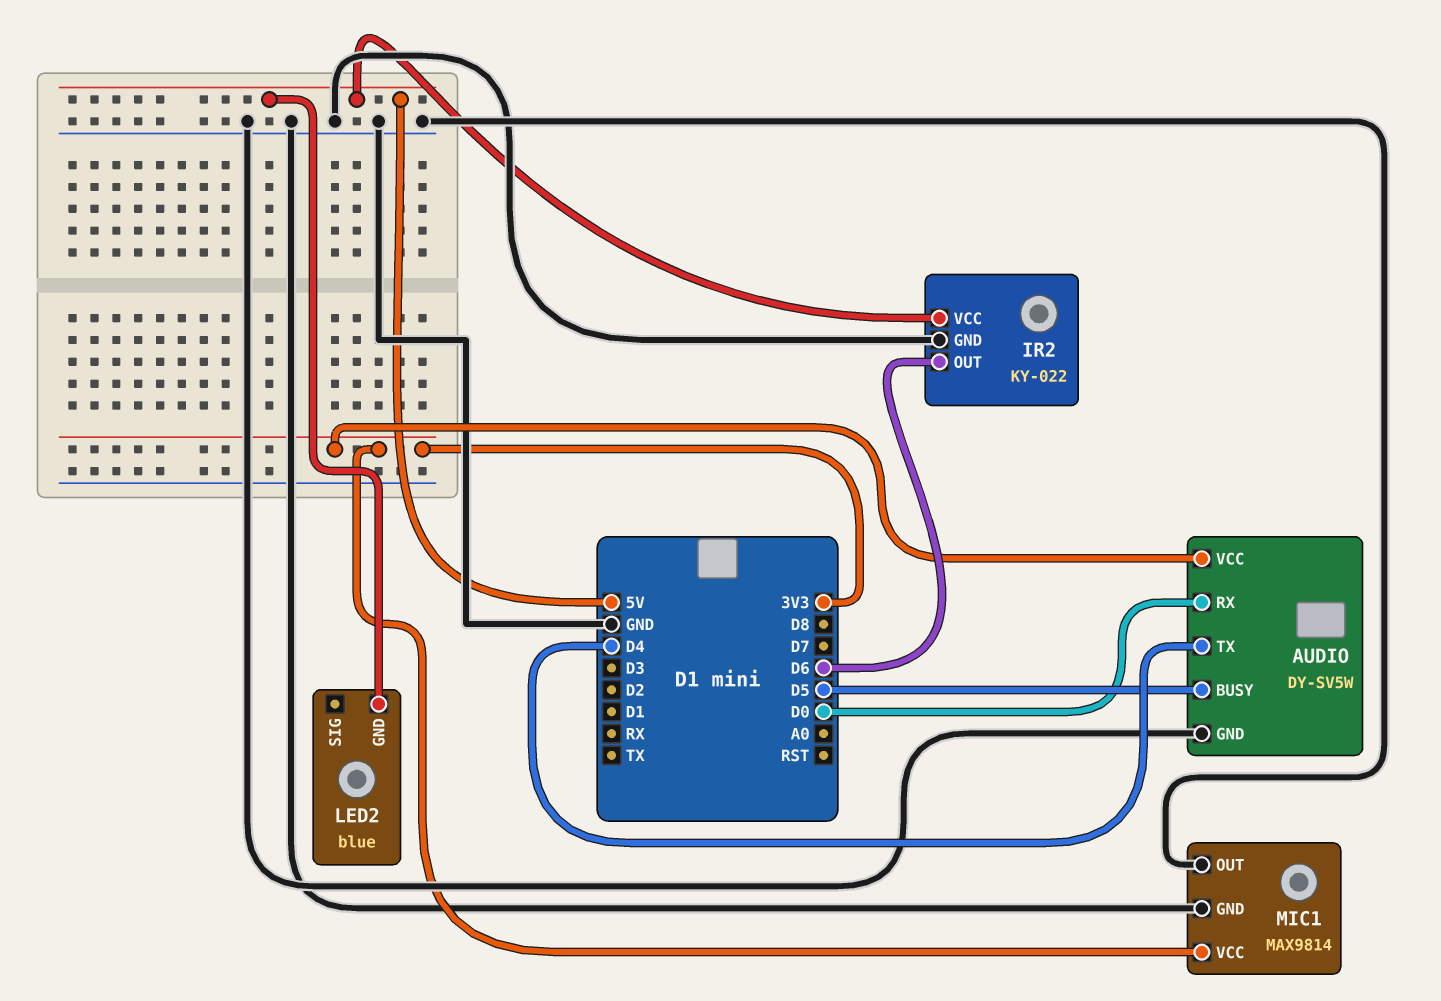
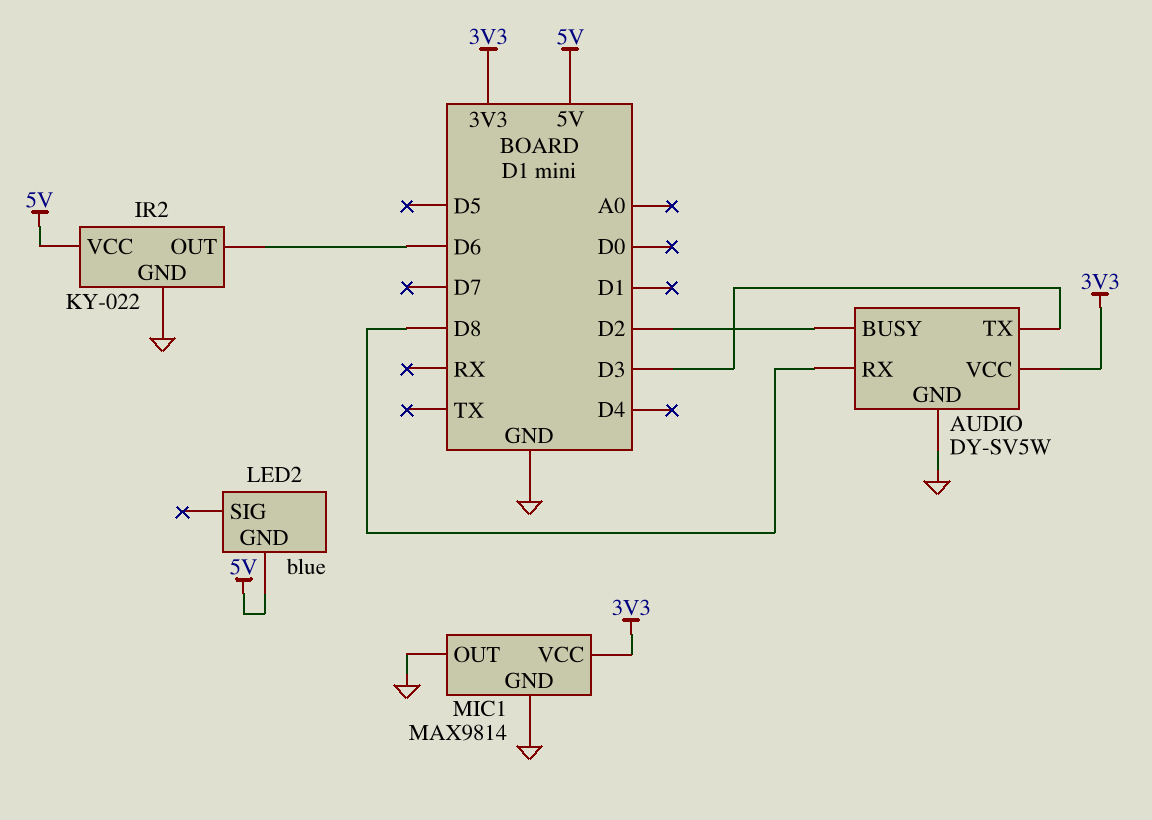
AUDIO pin BUSY: D5 -> D2
AUDIO pin RX: D0 -> D8
AUDIO pin TX: D4 -> D3

